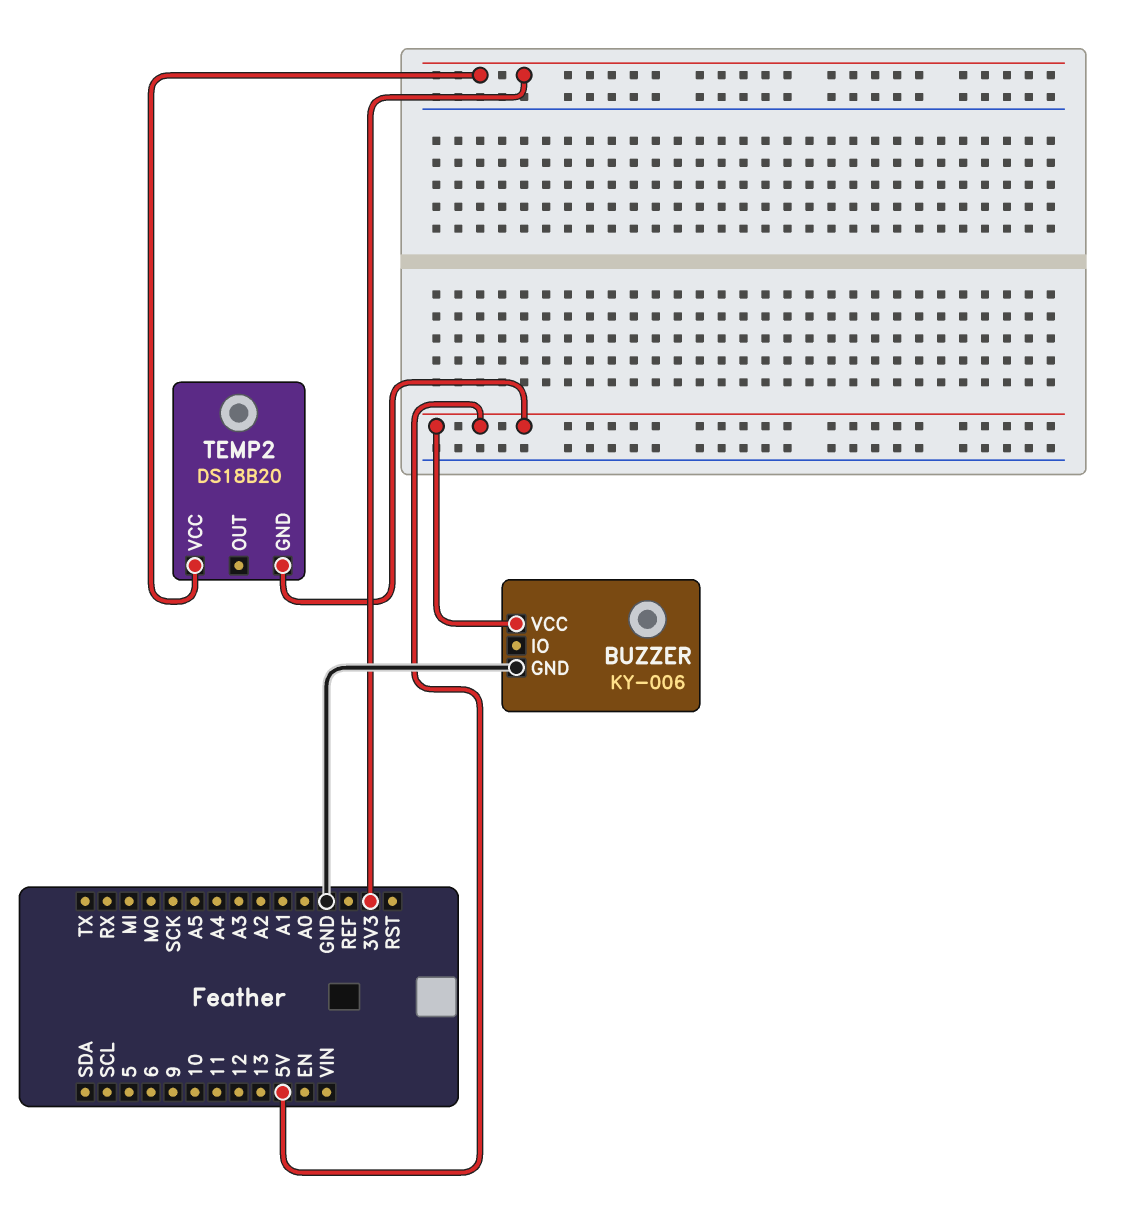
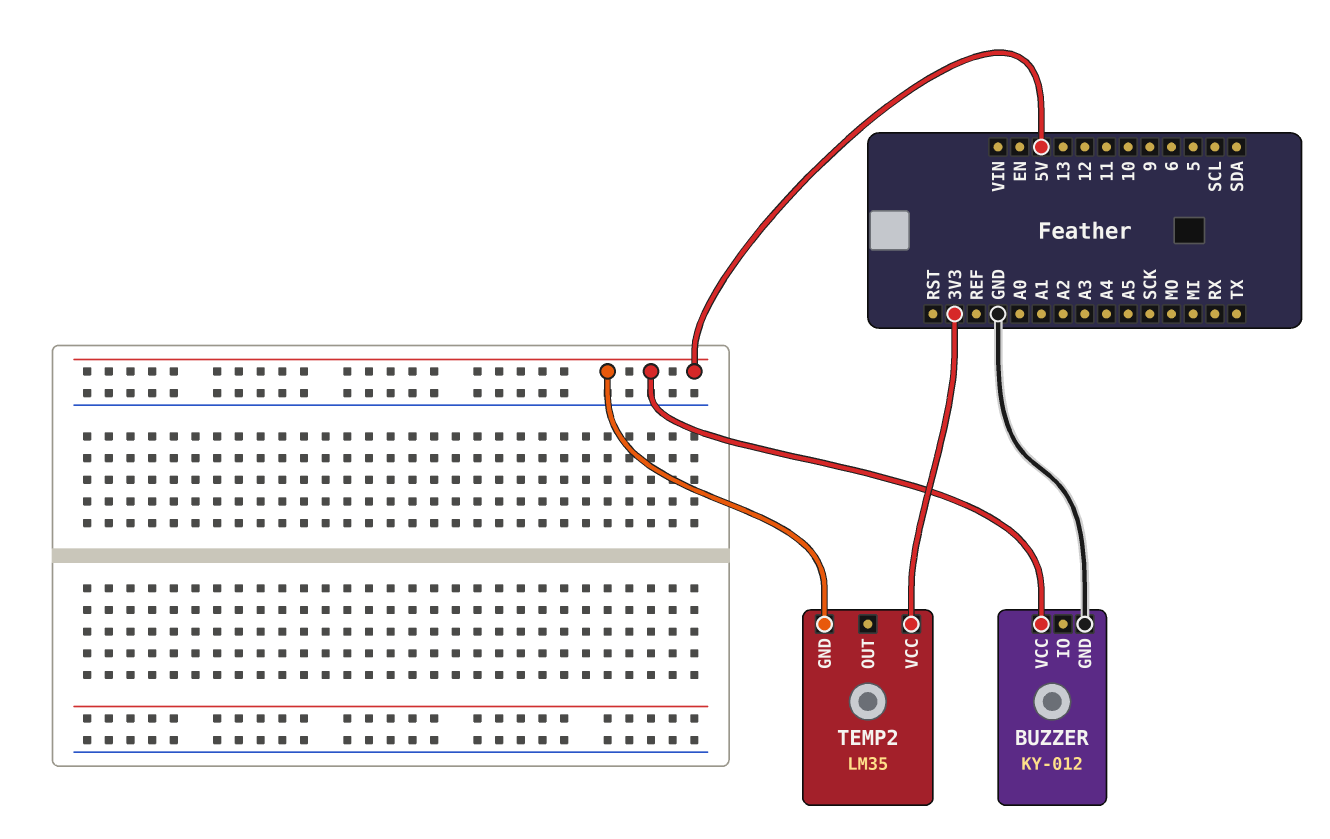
BUZZER: KY-006 -> KY-012
TEMP2: DS18B20 -> LM35

